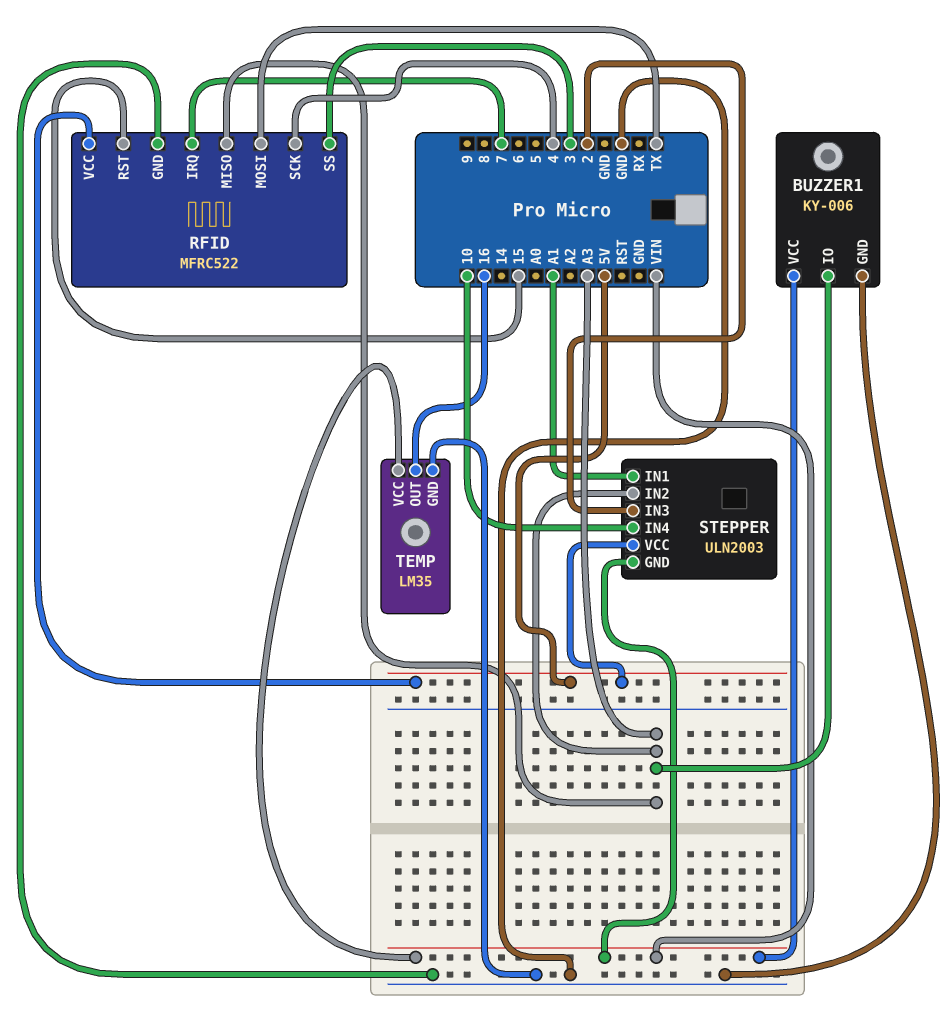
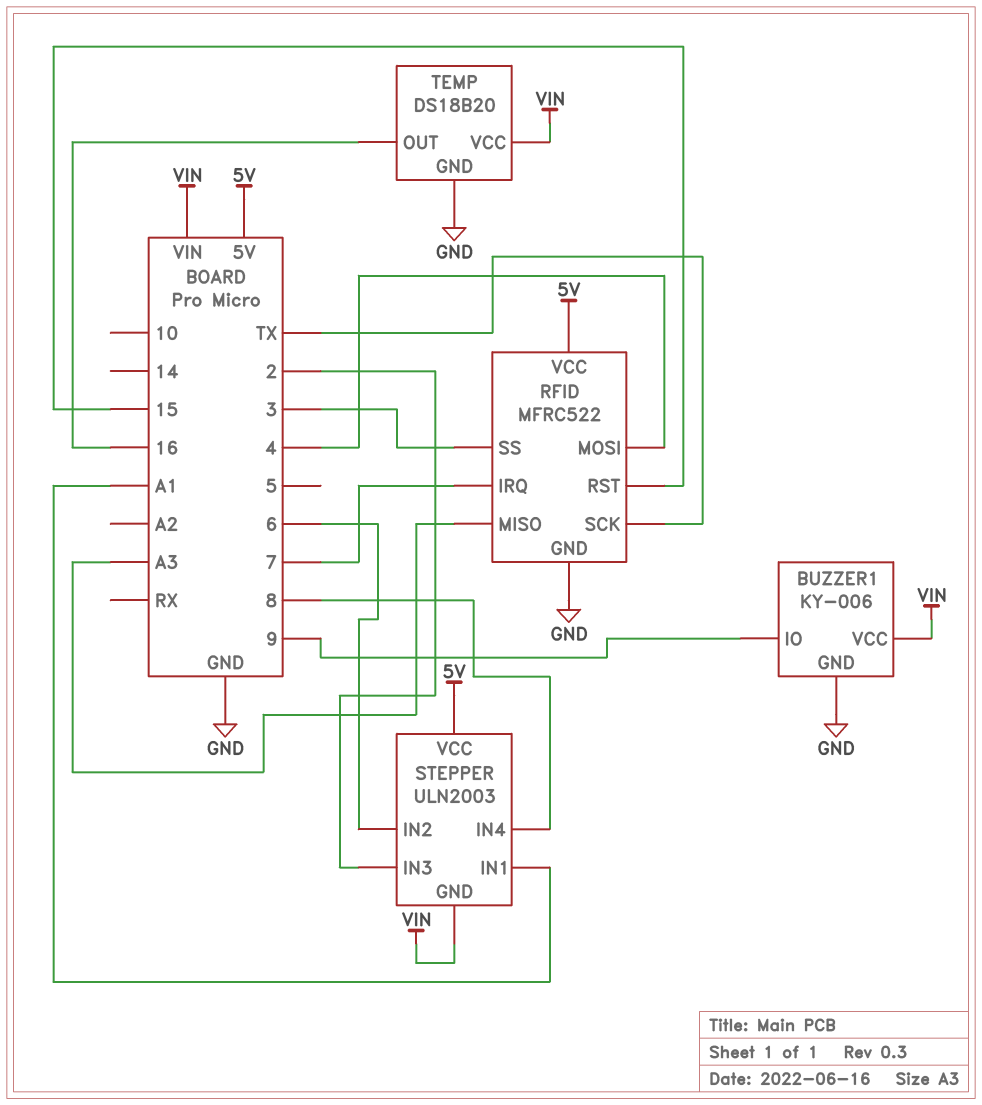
BUZZER1 pin IO: A3 -> 9
RFID pin MOSI: TX -> 4
RFID pin SCK: 4 -> TX
STEPPER pin IN2: A3 -> 6
STEPPER pin IN4: 10 -> 8
TEMP: LM35 -> DS18B20

